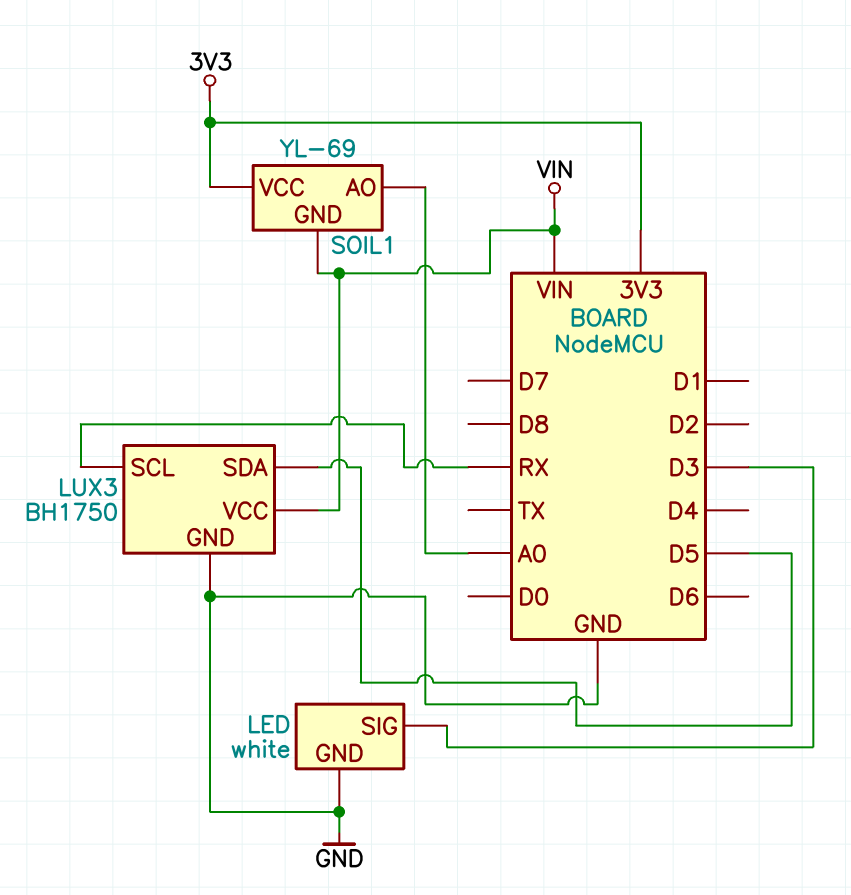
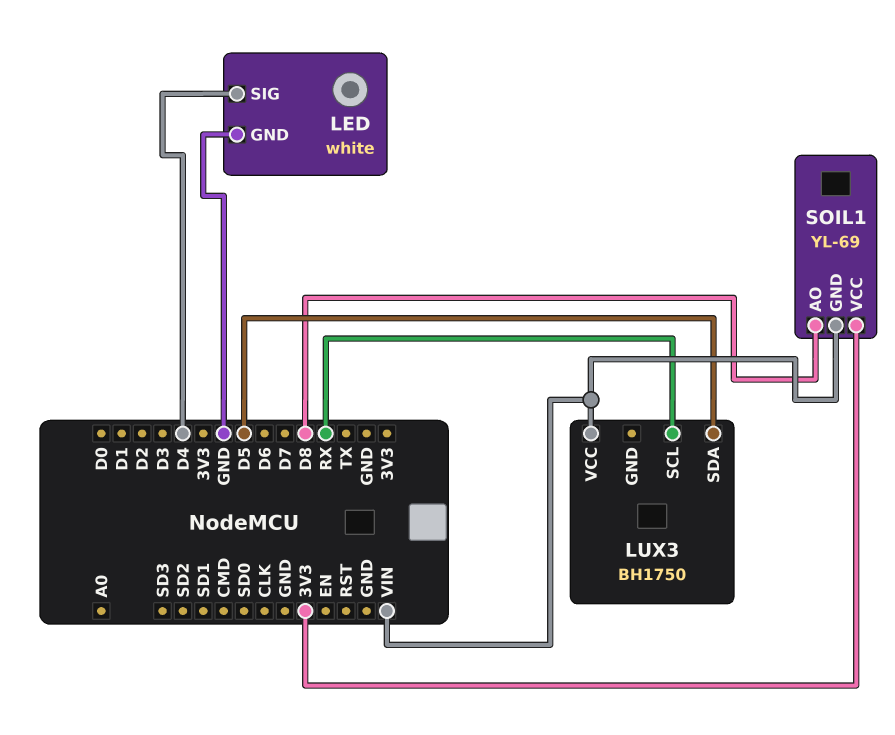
LED pin SIG: D3 -> D4
LUX3 pin GND: GND -> none
SOIL1 pin AO: A0 -> D8

